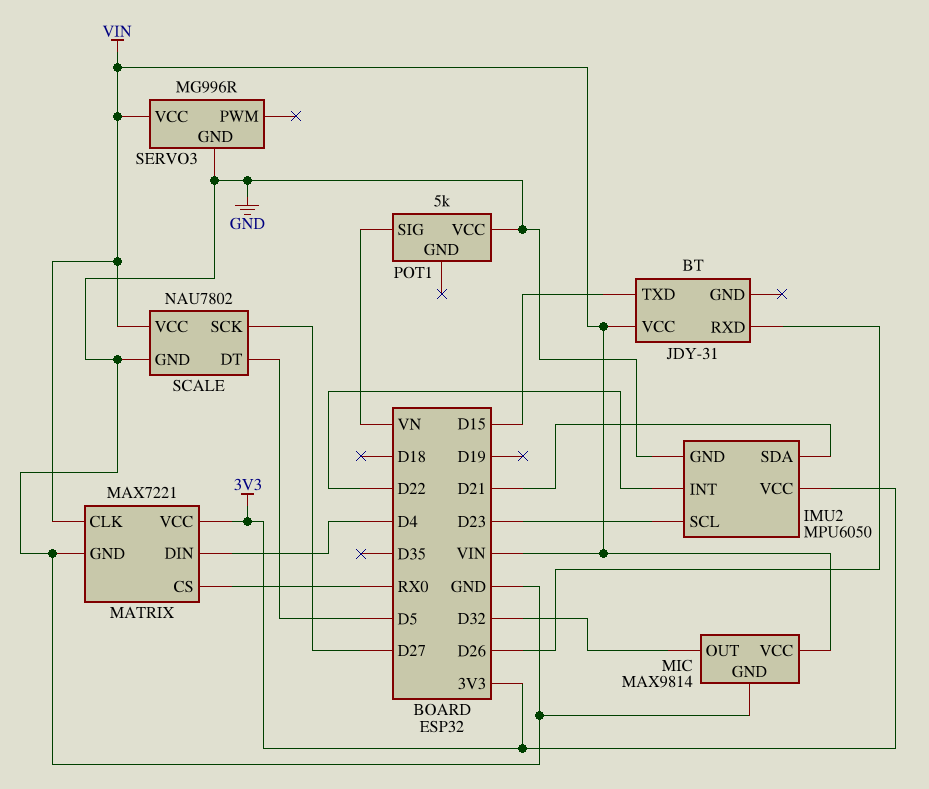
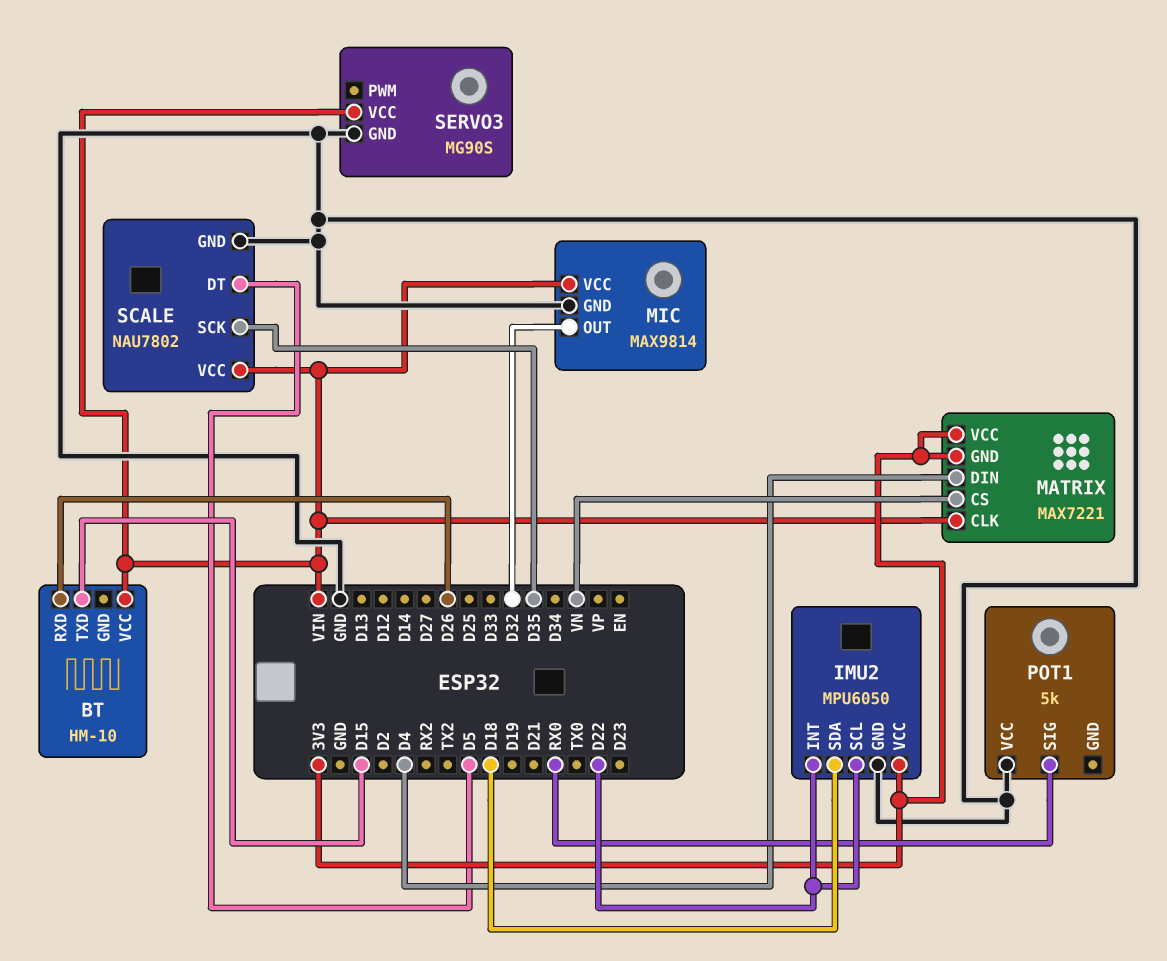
BT: JDY-31 -> HM-10
IMU2 pin SCL: D23 -> D22
IMU2 pin SDA: D21 -> D18
MATRIX pin CS: RX0 -> VN
MATRIX pin GND: GND -> 3V3
POT1 pin SIG: VN -> RX0
SCALE pin SCK: D27 -> D35
SERVO3: MG996R -> MG90S

